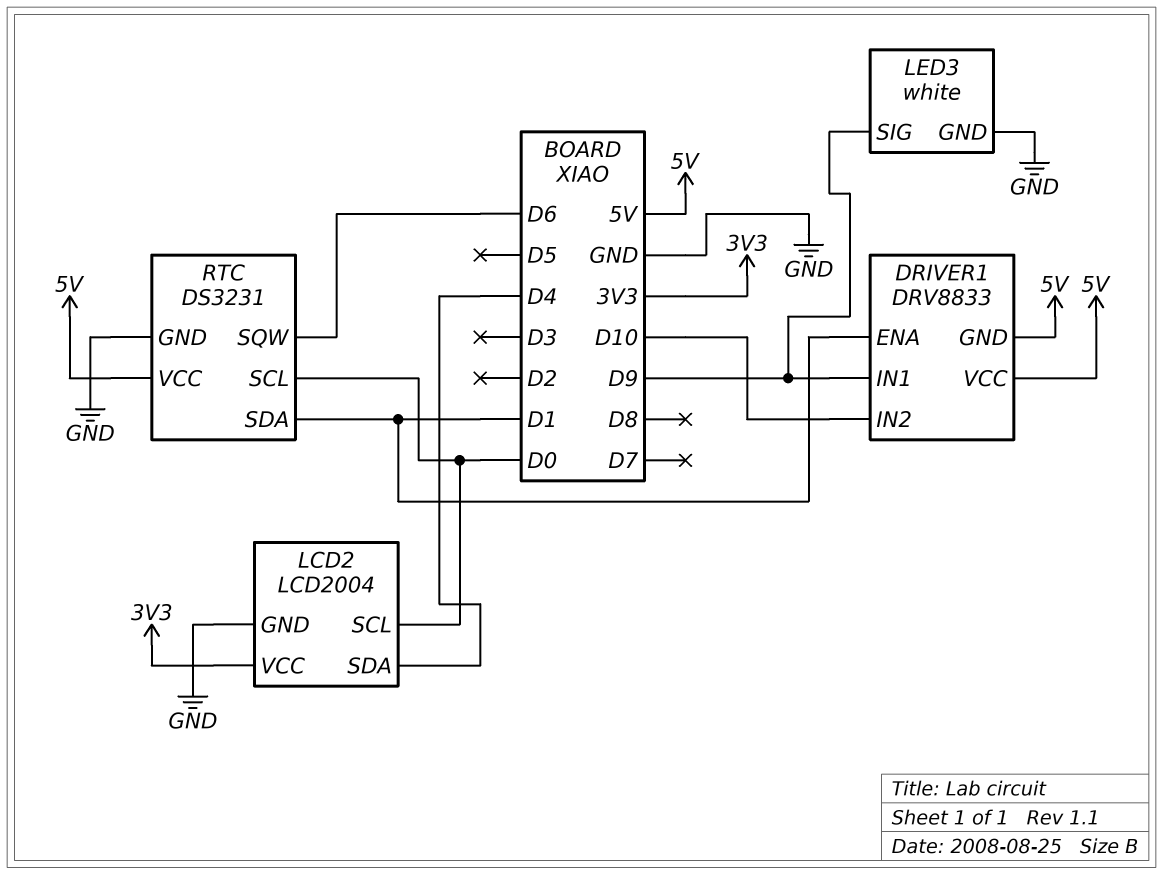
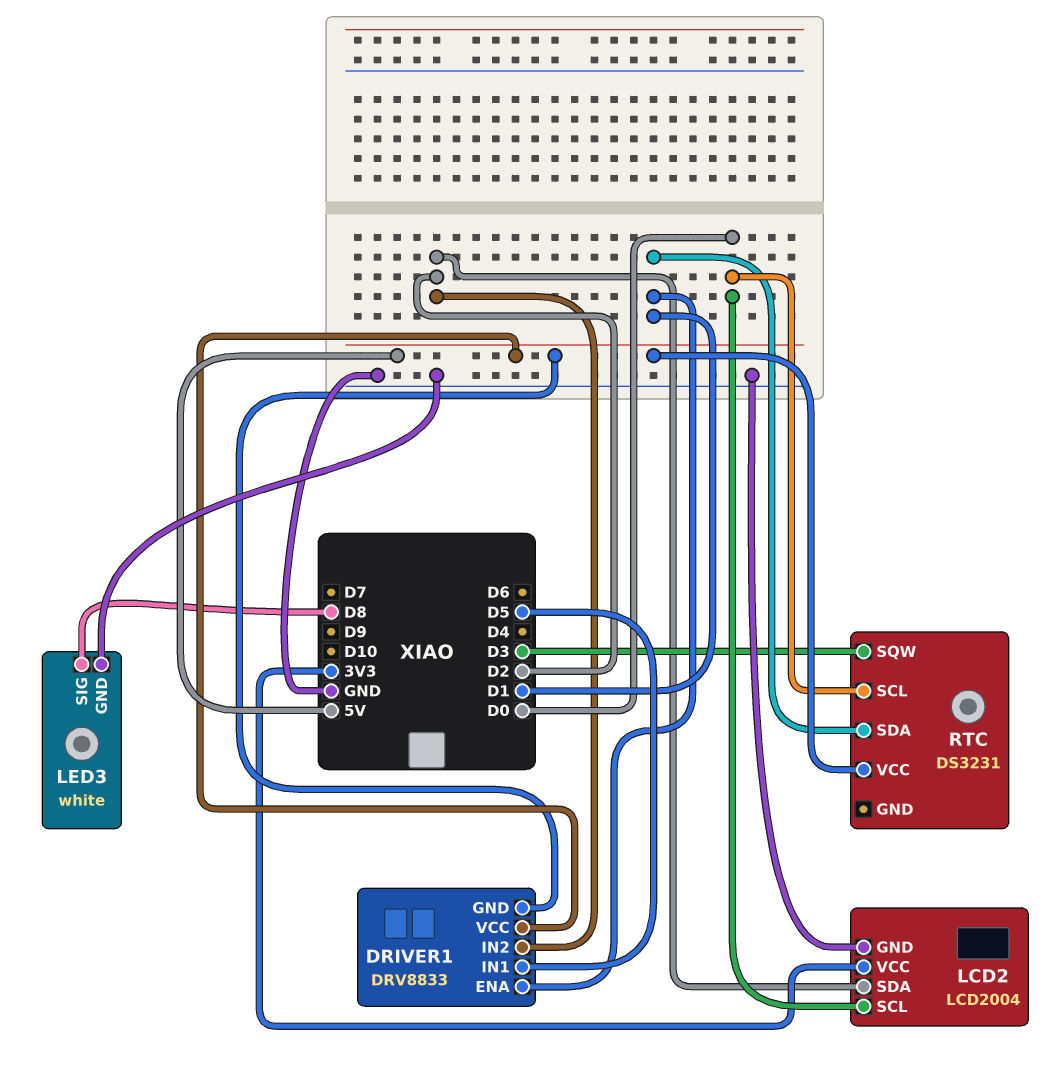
DRIVER1 pin IN1: D9 -> D5
DRIVER1 pin IN2: D10 -> D2
LCD2 pin SDA: D4 -> D2
LED3 pin SIG: D9 -> D8
RTC pin GND: GND -> none
RTC pin SQW: D6 -> D3

